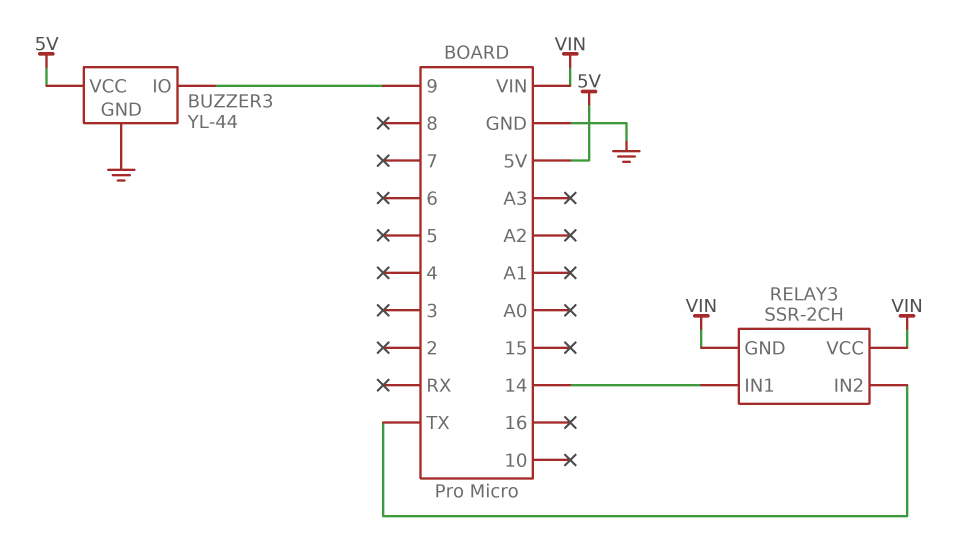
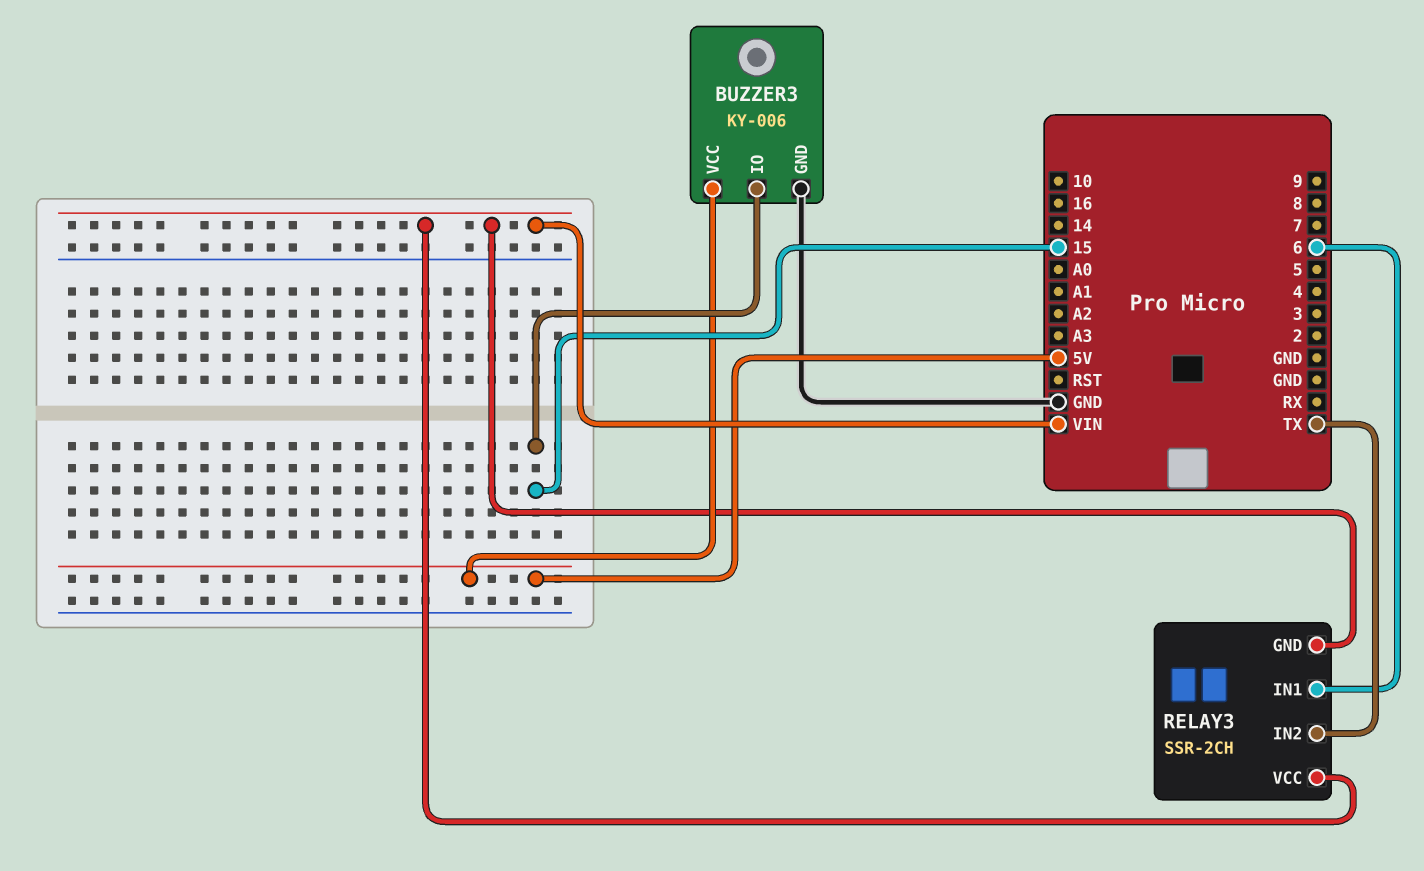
BUZZER3: YL-44 -> KY-006
BUZZER3 pin IO: 9 -> 15
RELAY3 pin IN1: 14 -> 6

